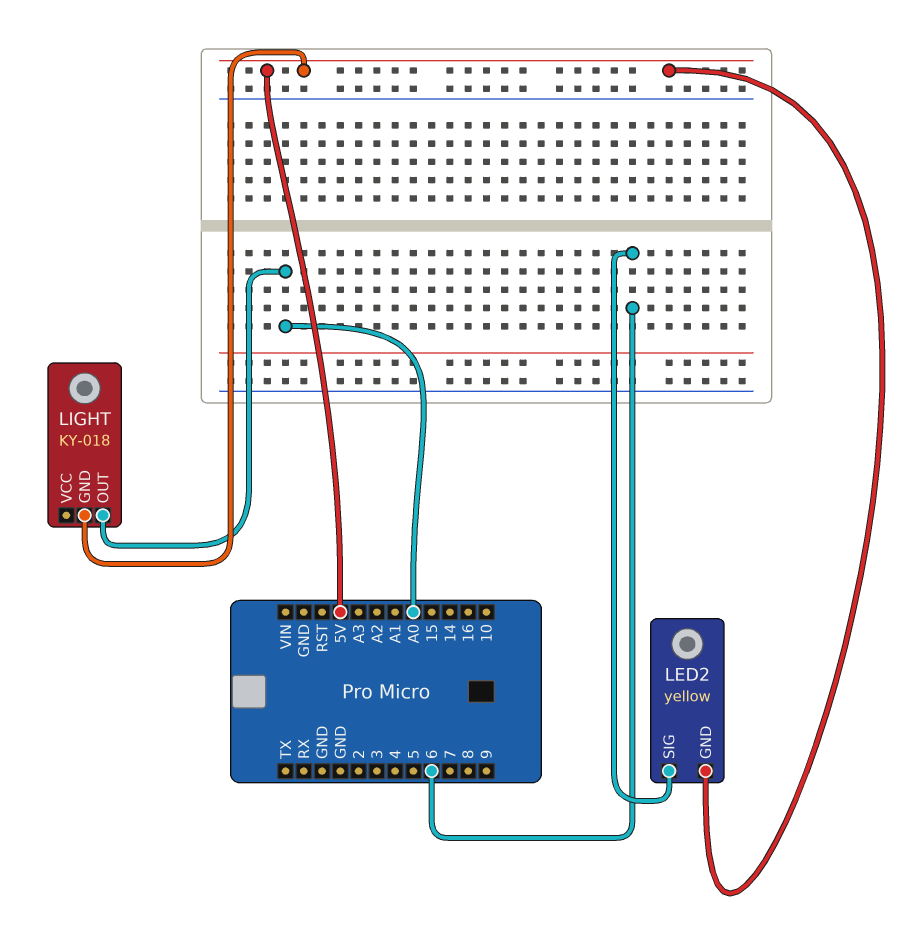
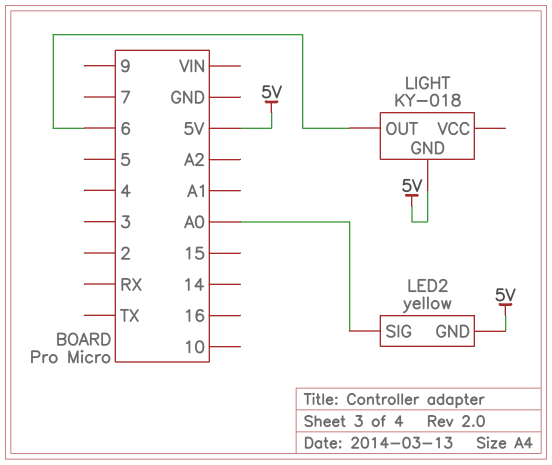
LED2 pin SIG: 6 -> A0
LIGHT pin OUT: A0 -> 6

